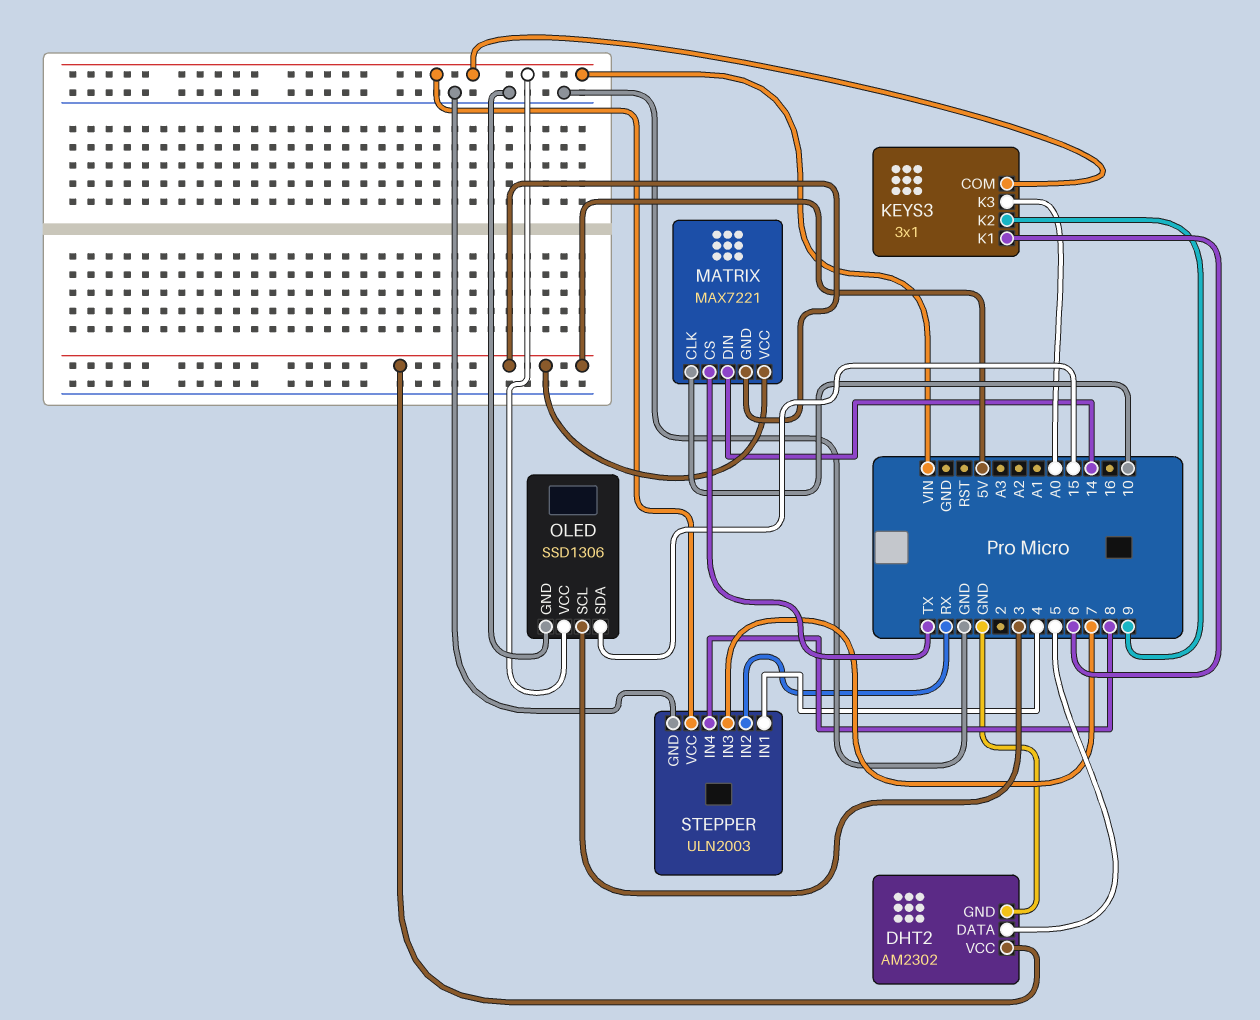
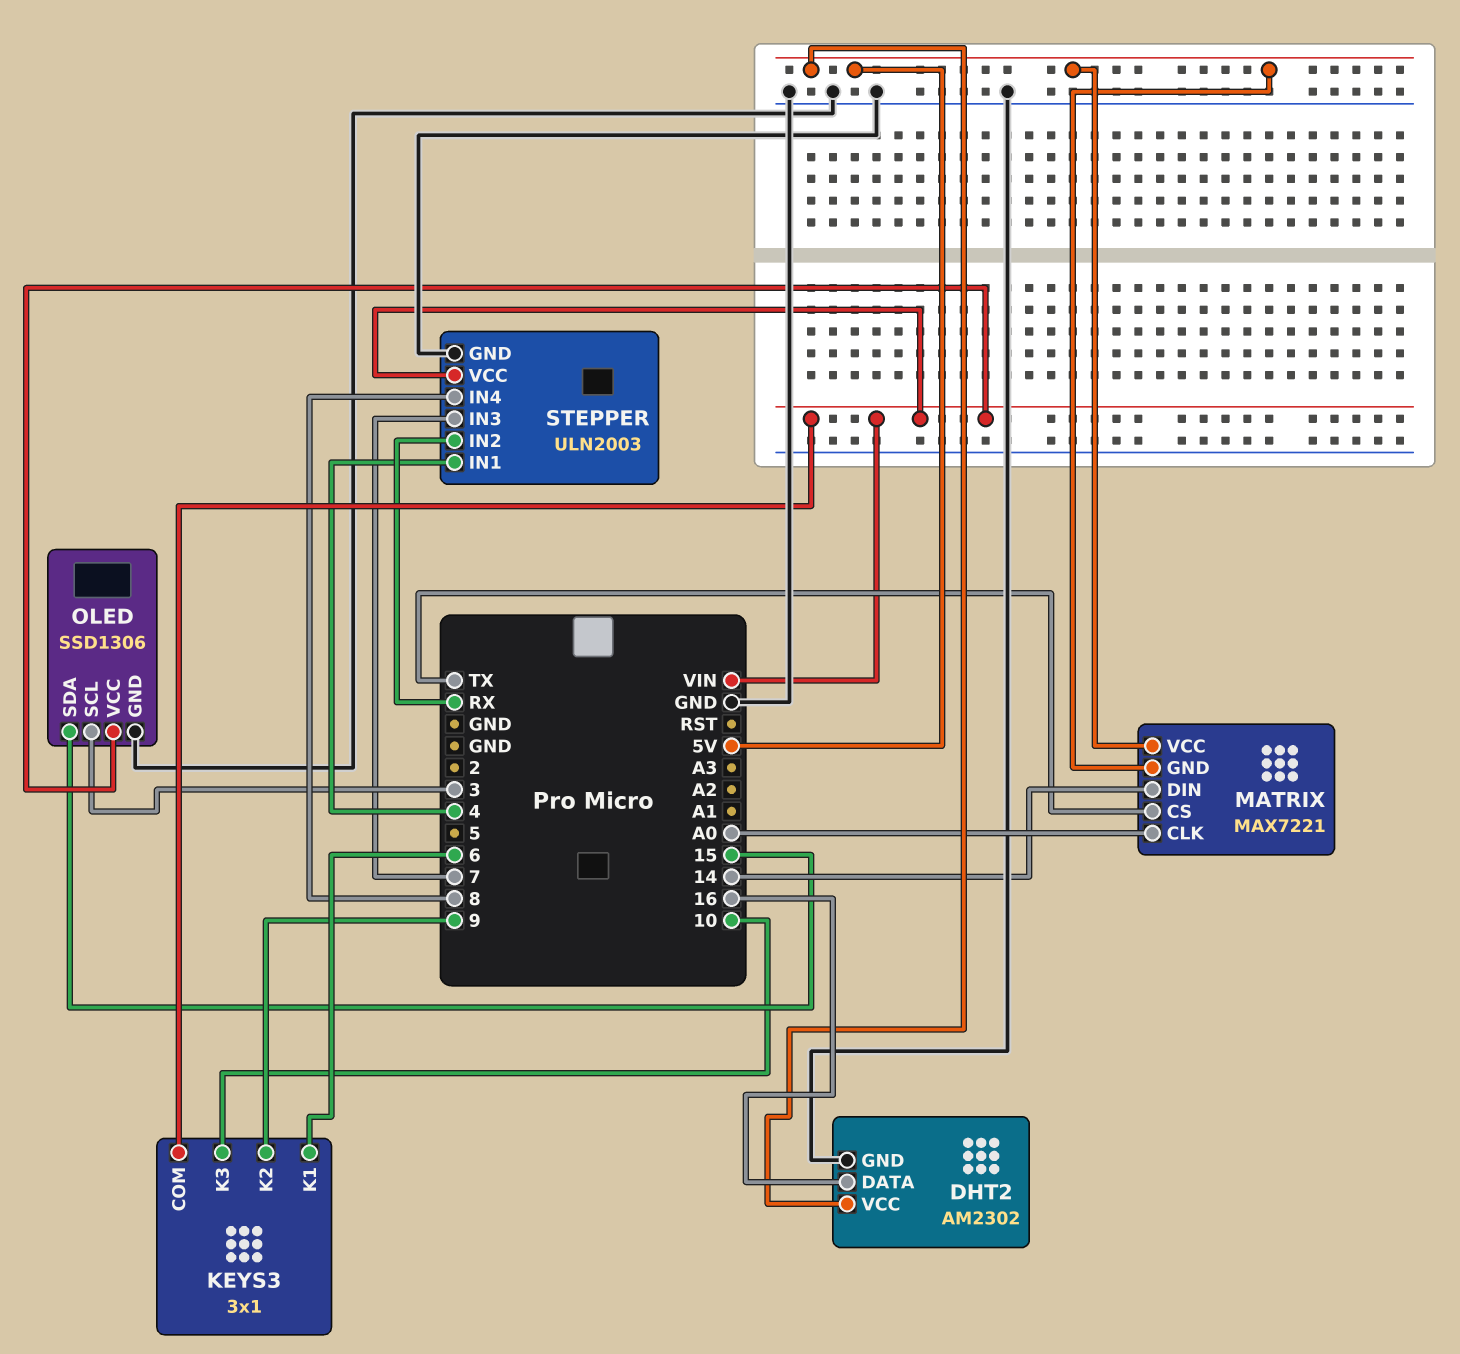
DHT2 pin DATA: 5 -> 16
KEYS3 pin K3: A0 -> 10
MATRIX pin CLK: 10 -> A0

